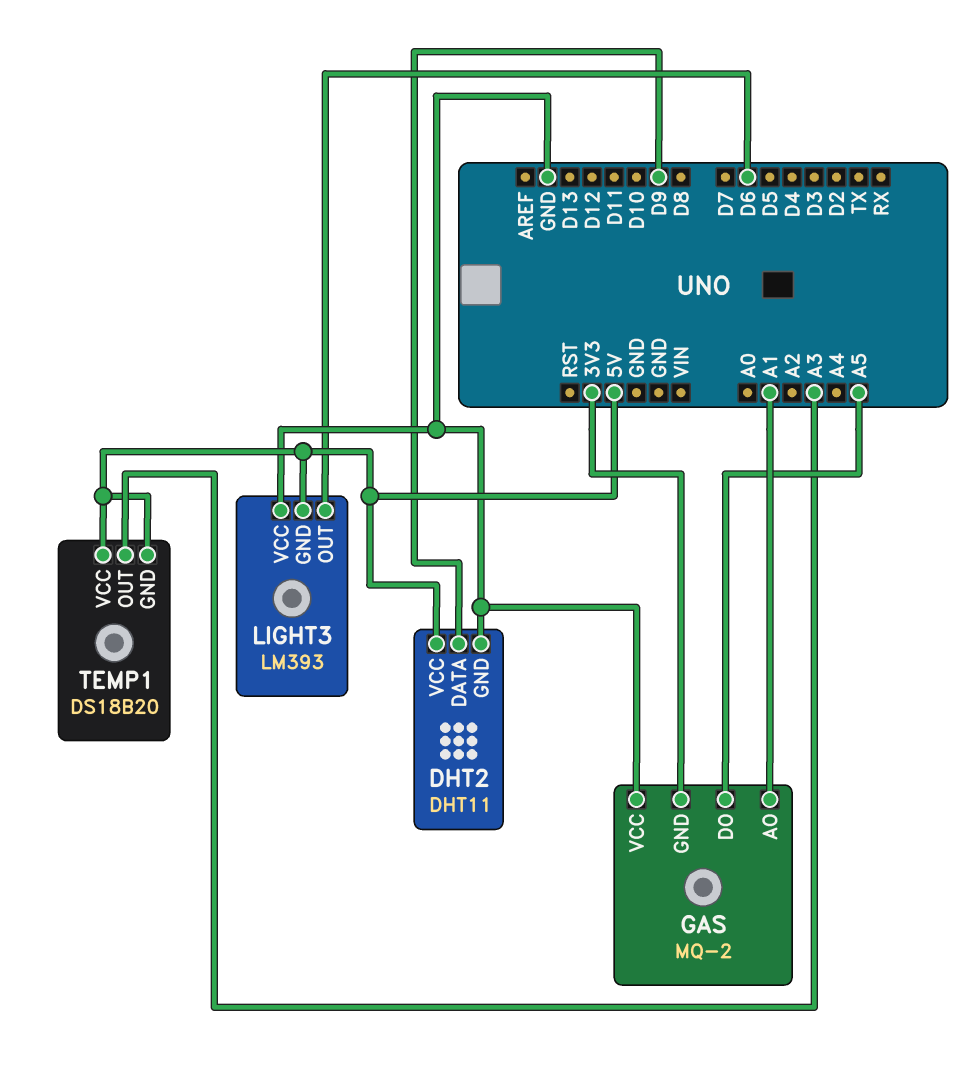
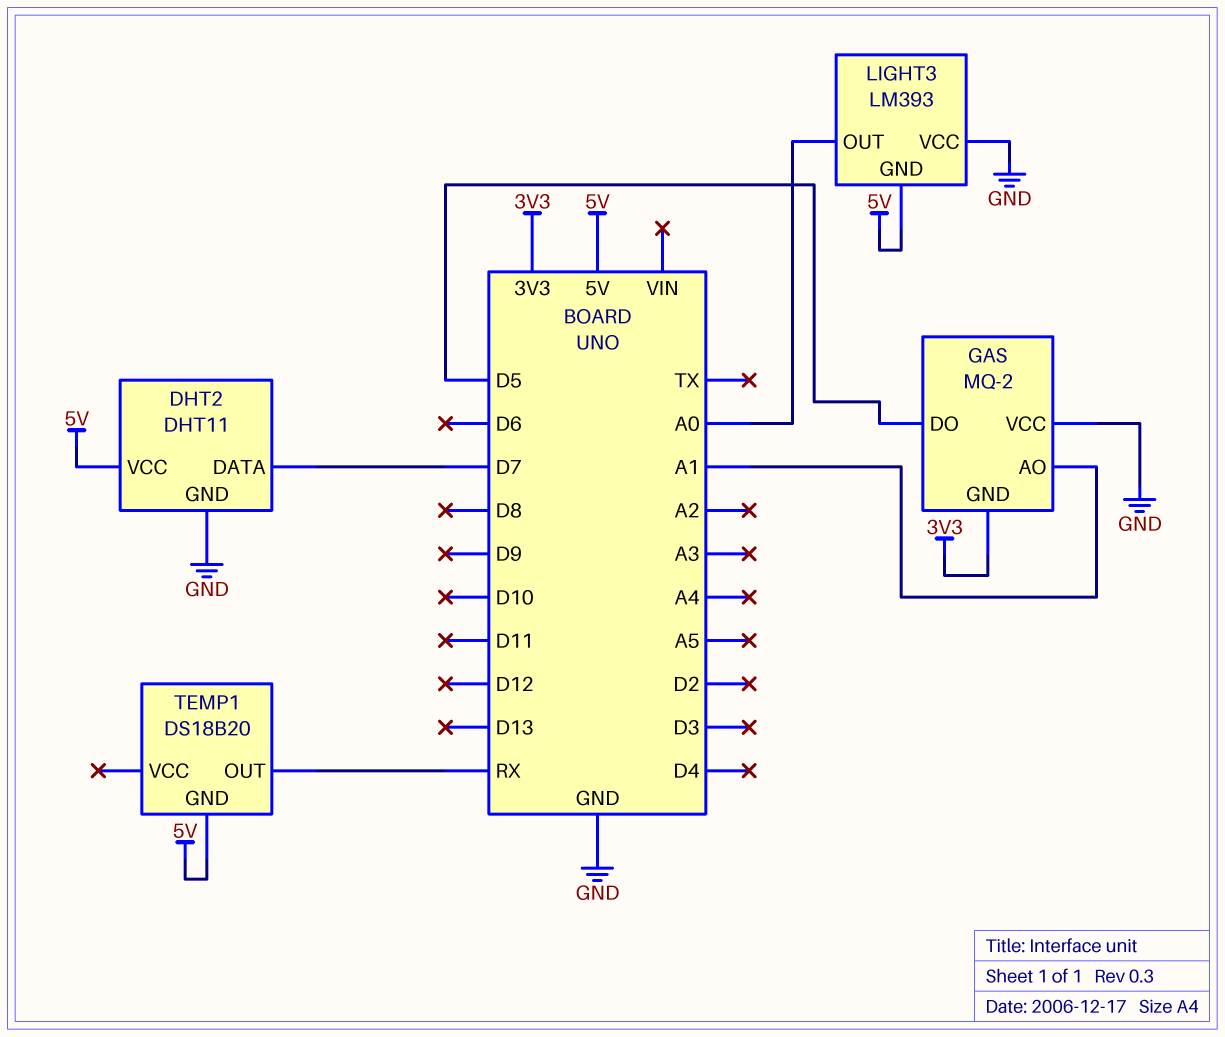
DHT2 pin DATA: D9 -> D7
GAS pin DO: A5 -> D5
LIGHT3 pin OUT: D6 -> A0
TEMP1 pin OUT: A3 -> RX
TEMP1 pin VCC: 5V -> none

